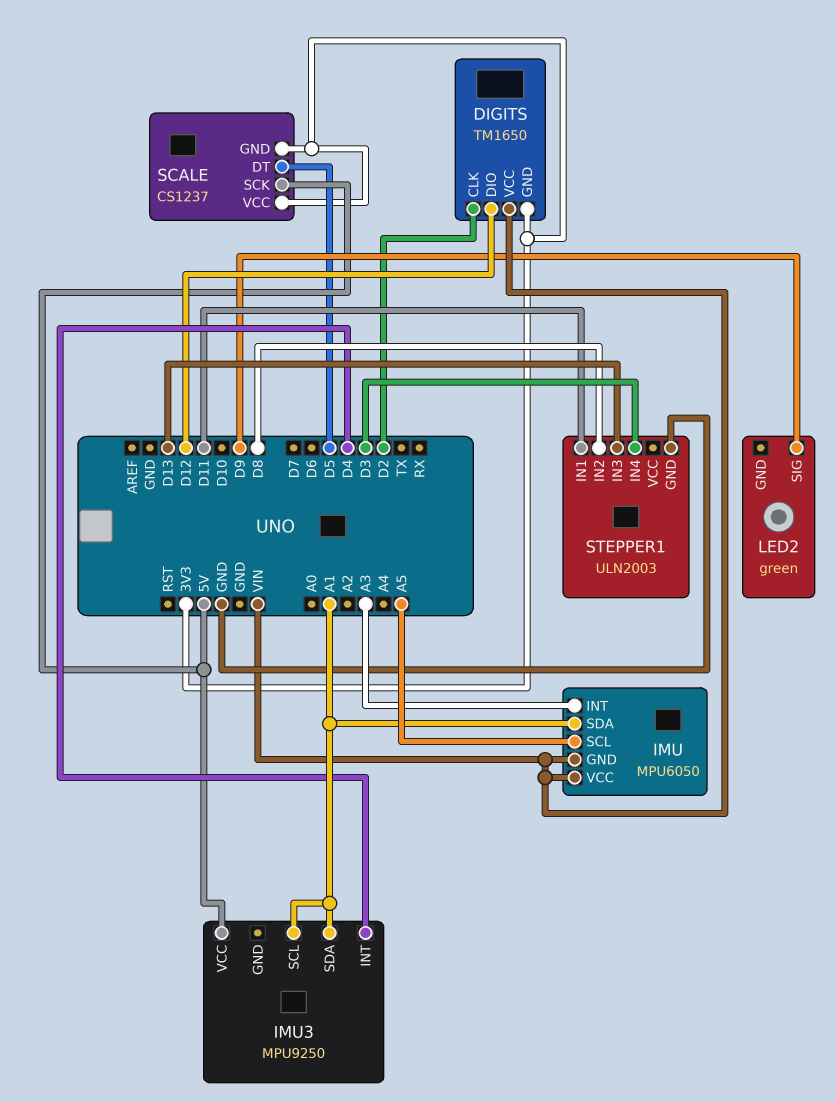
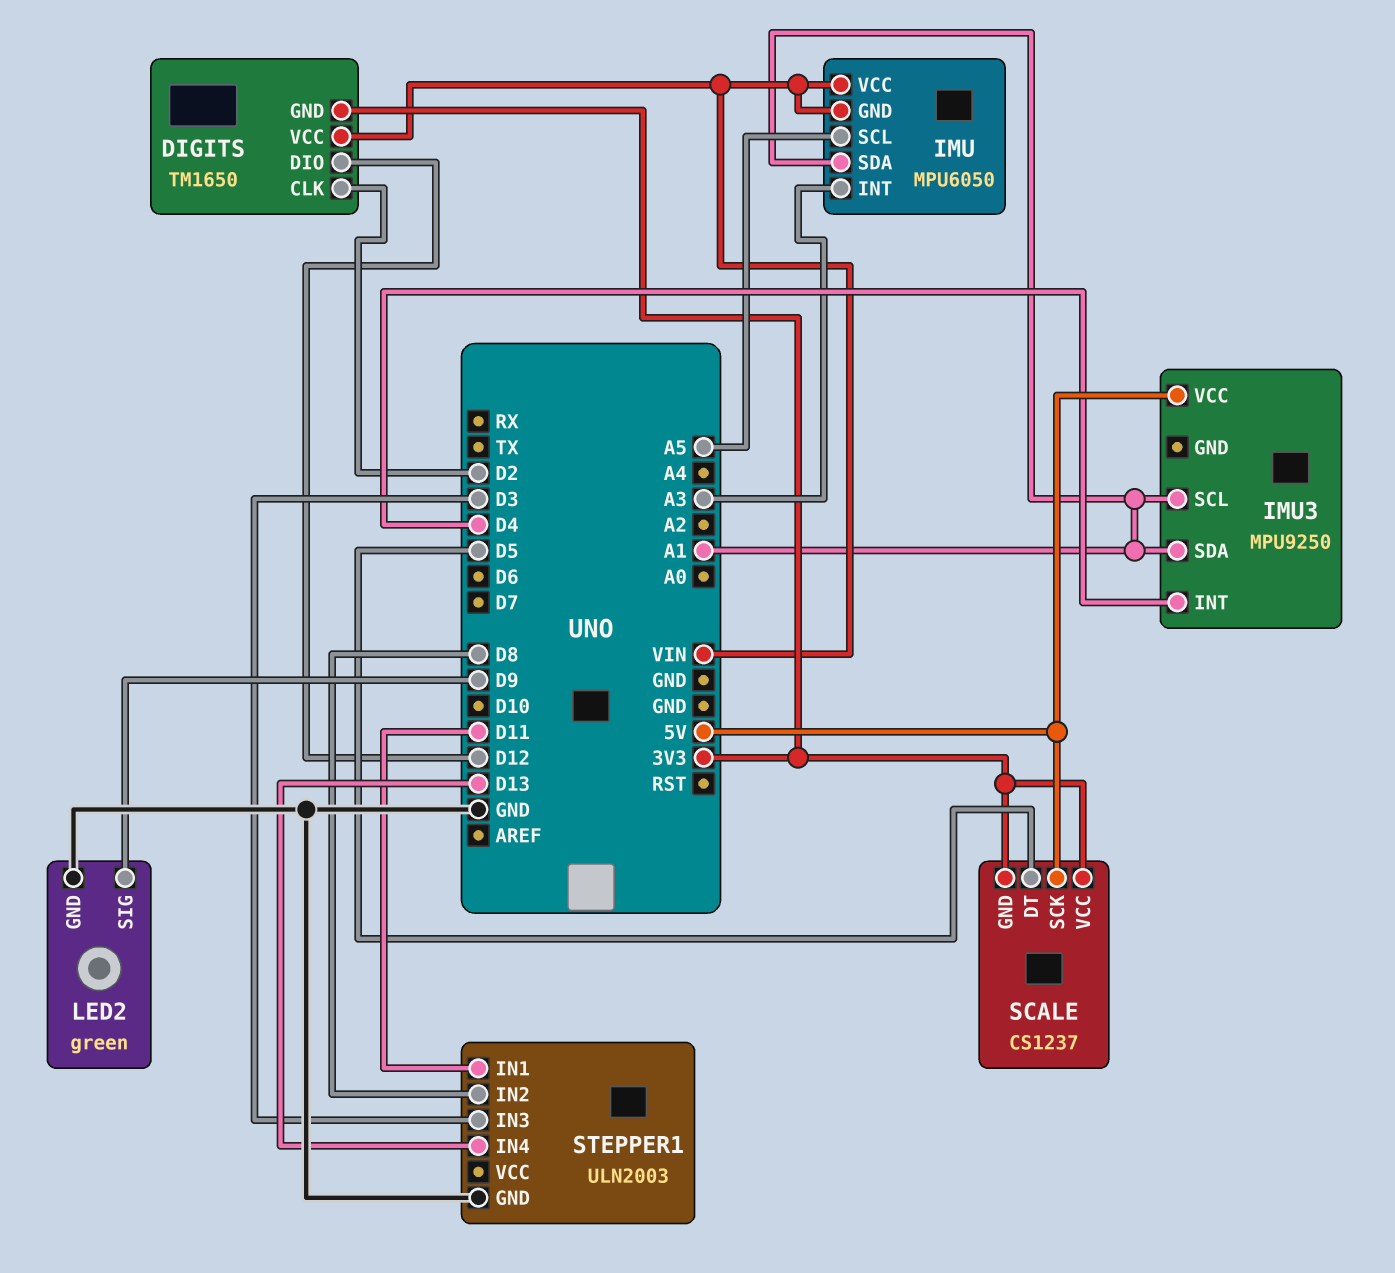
LED2 pin GND: none -> GND
STEPPER1 pin IN3: D13 -> D3
STEPPER1 pin IN4: D3 -> D13

